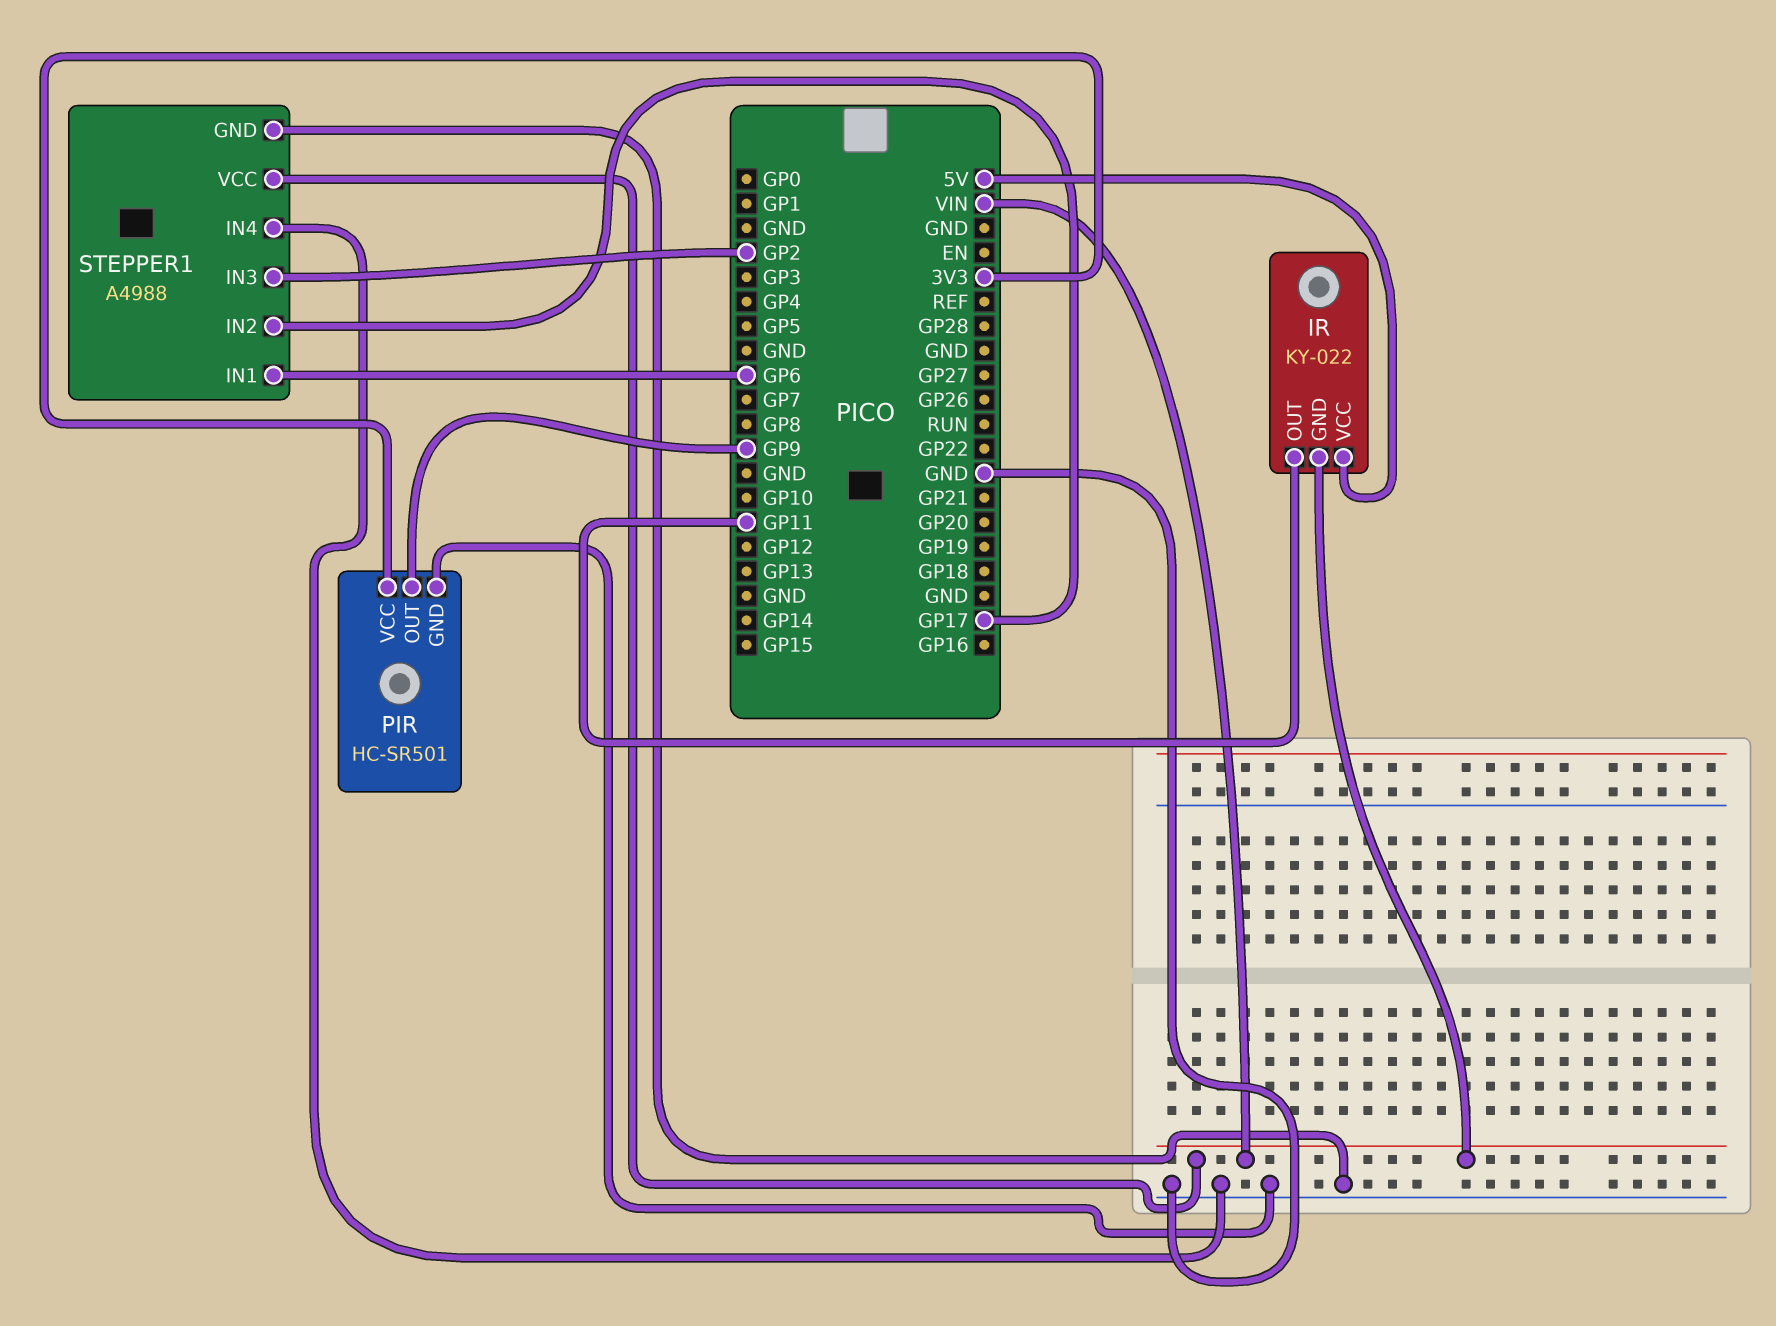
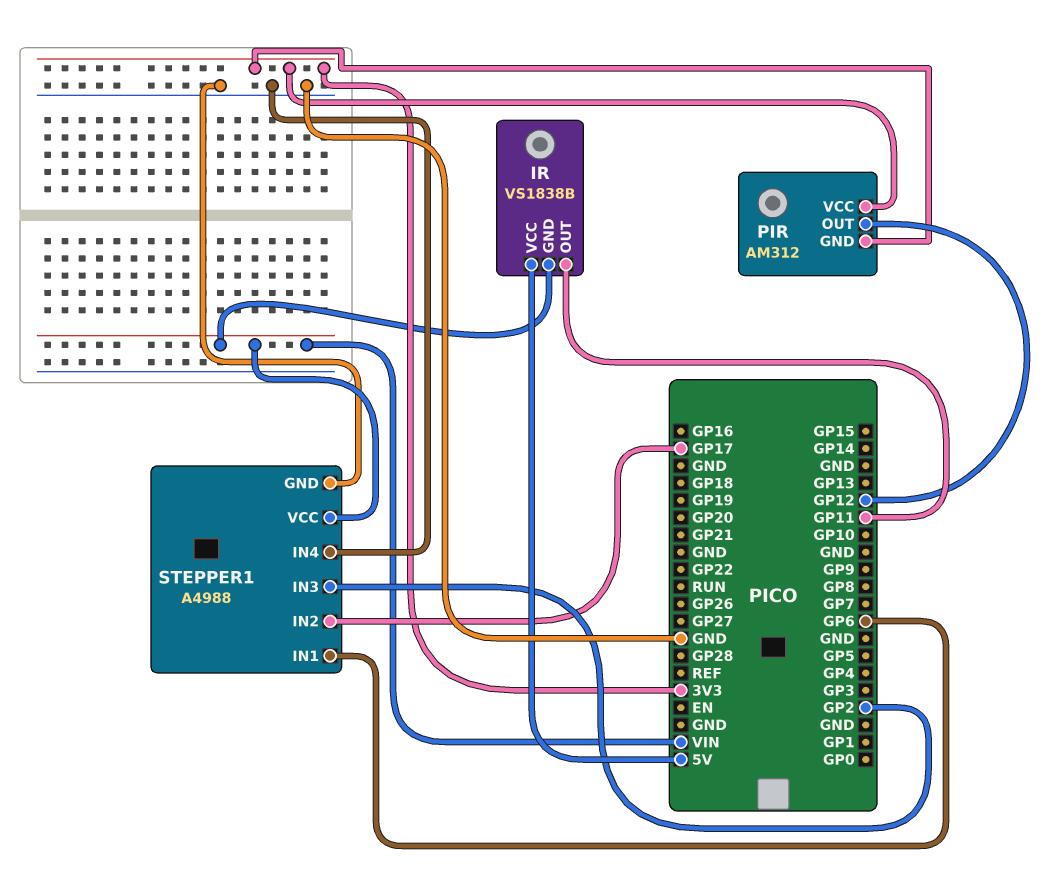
IR: KY-022 -> VS1838B
PIR: HC-SR501 -> AM312
PIR pin GND: GND -> 3V3
PIR pin OUT: GP9 -> GP12

